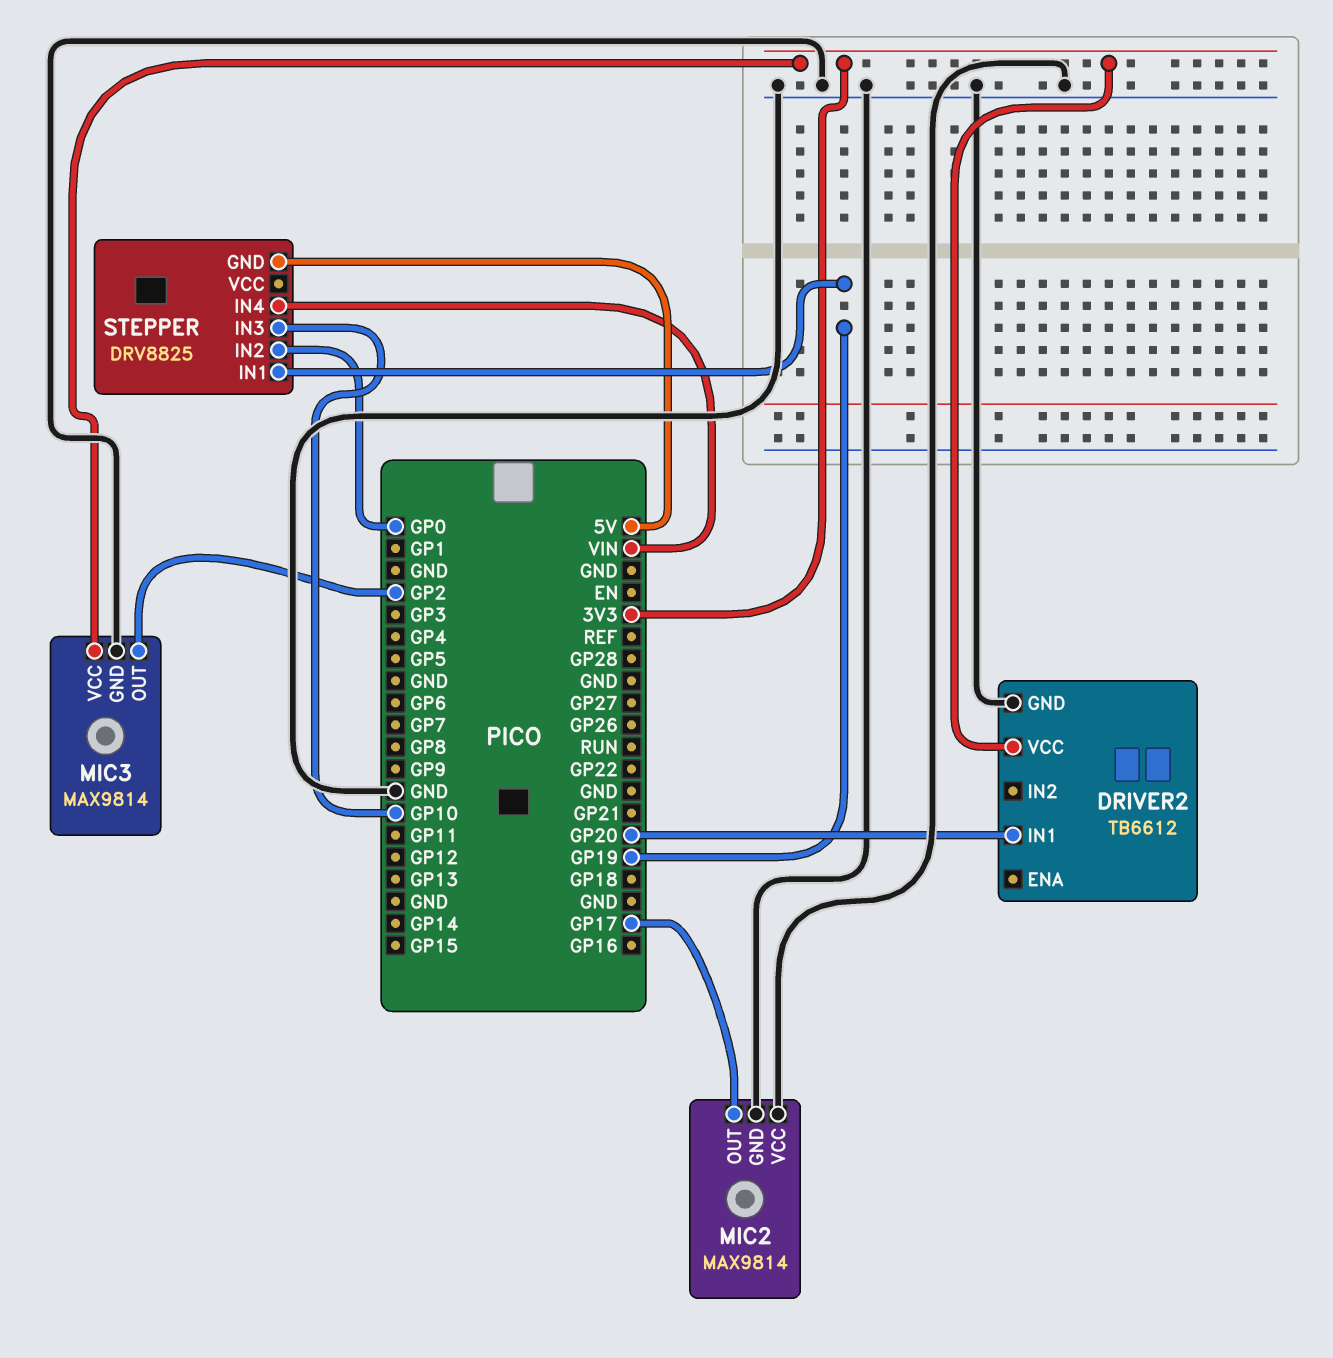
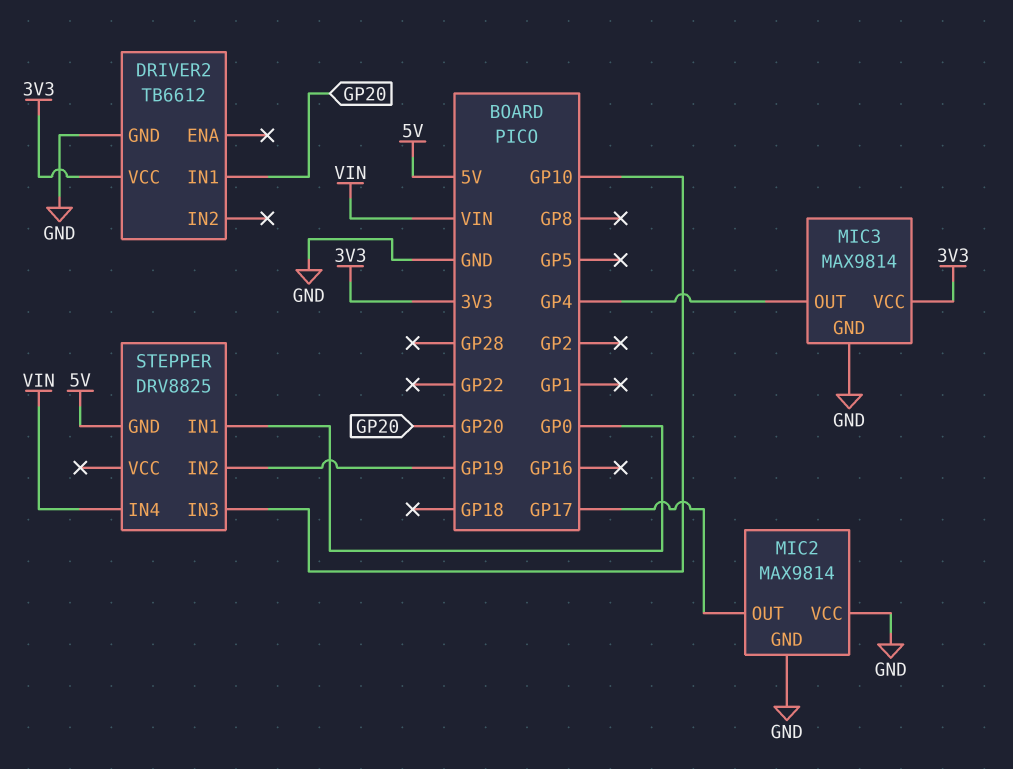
MIC3 pin OUT: GP2 -> GP4
STEPPER pin IN1: GP19 -> GP0
STEPPER pin IN2: GP0 -> GP19

